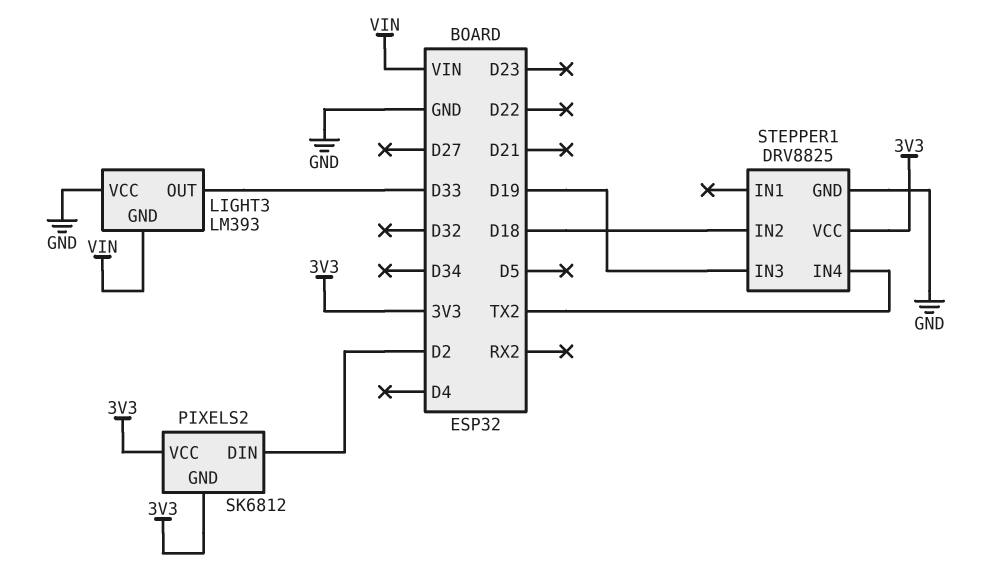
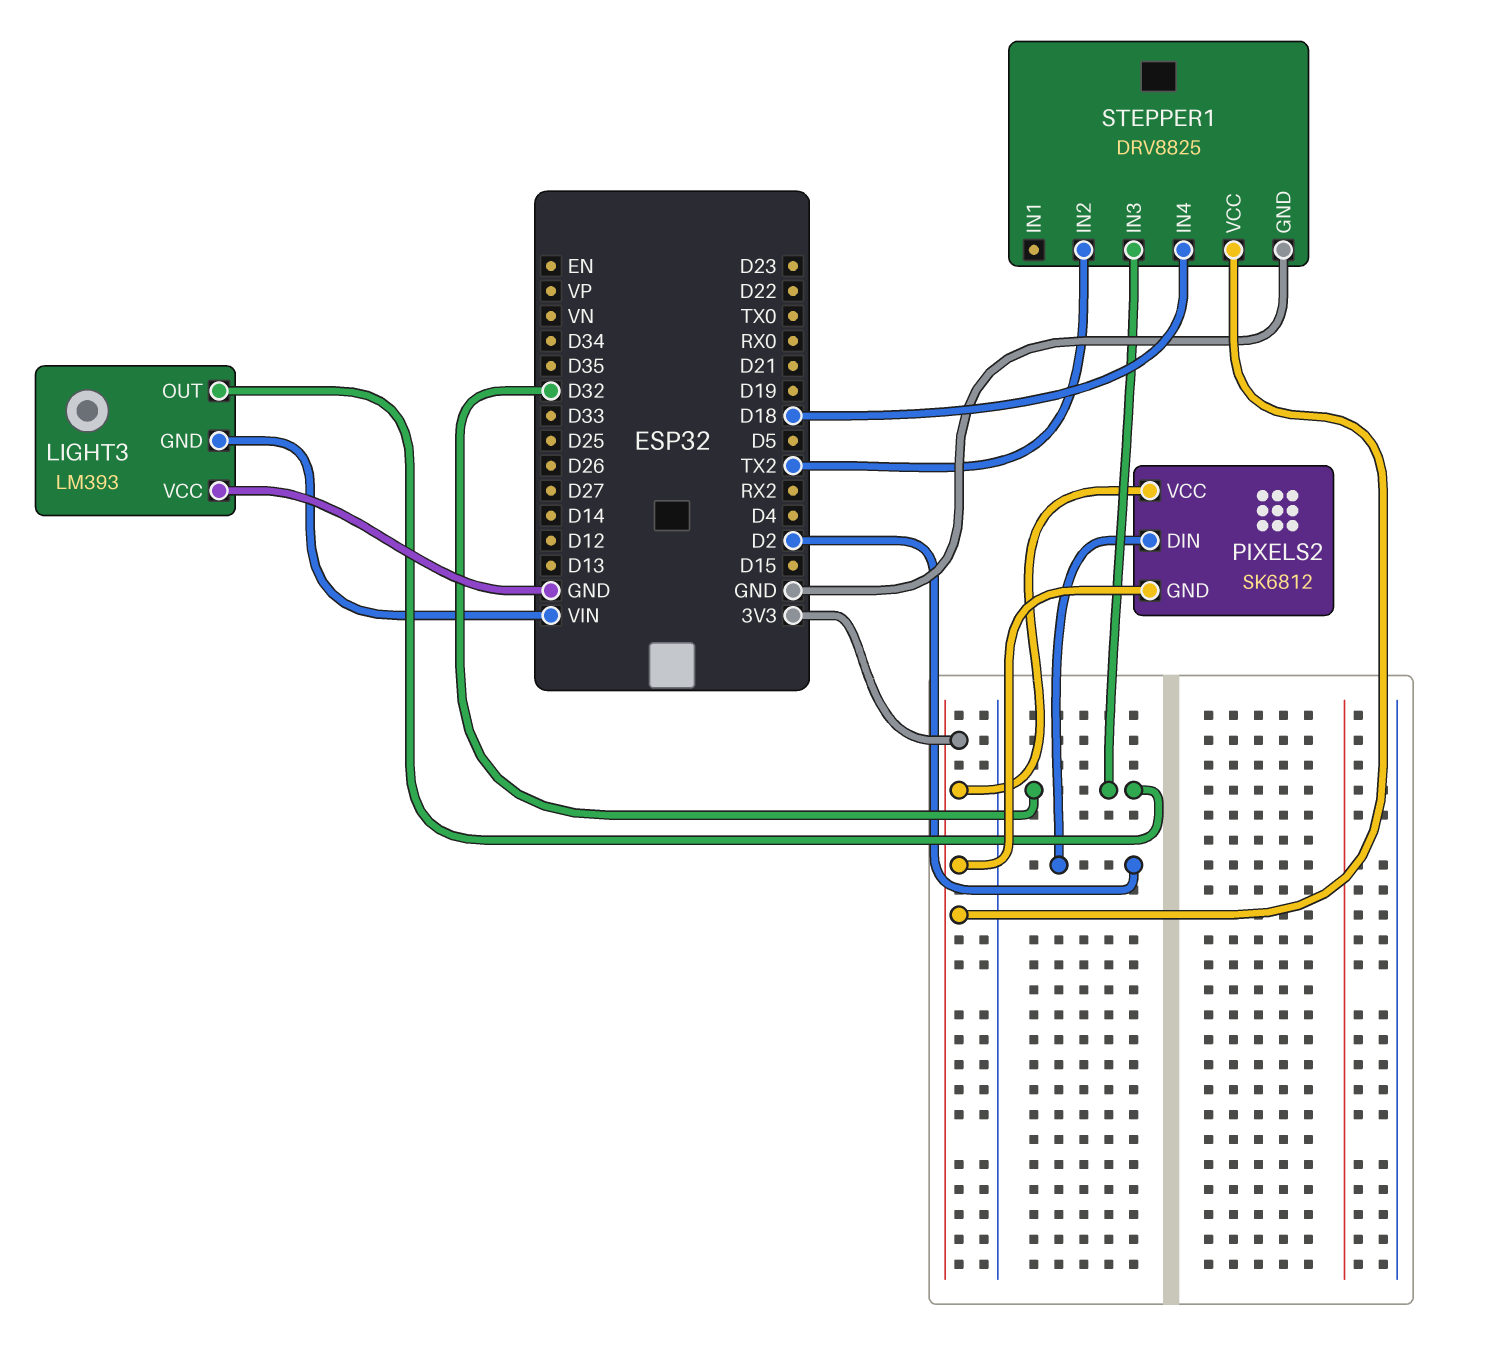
LIGHT3 pin OUT: D33 -> D32
STEPPER1 pin IN2: D18 -> TX2
STEPPER1 pin IN3: D19 -> D32
STEPPER1 pin IN4: TX2 -> D18

